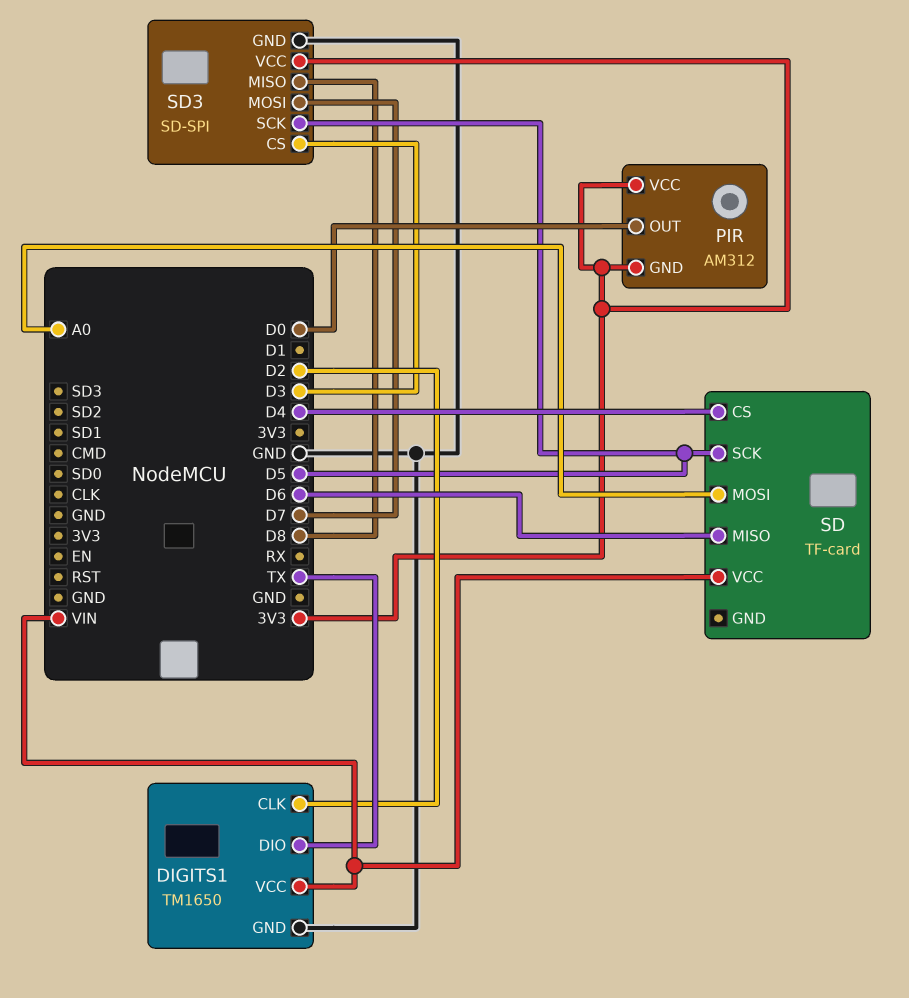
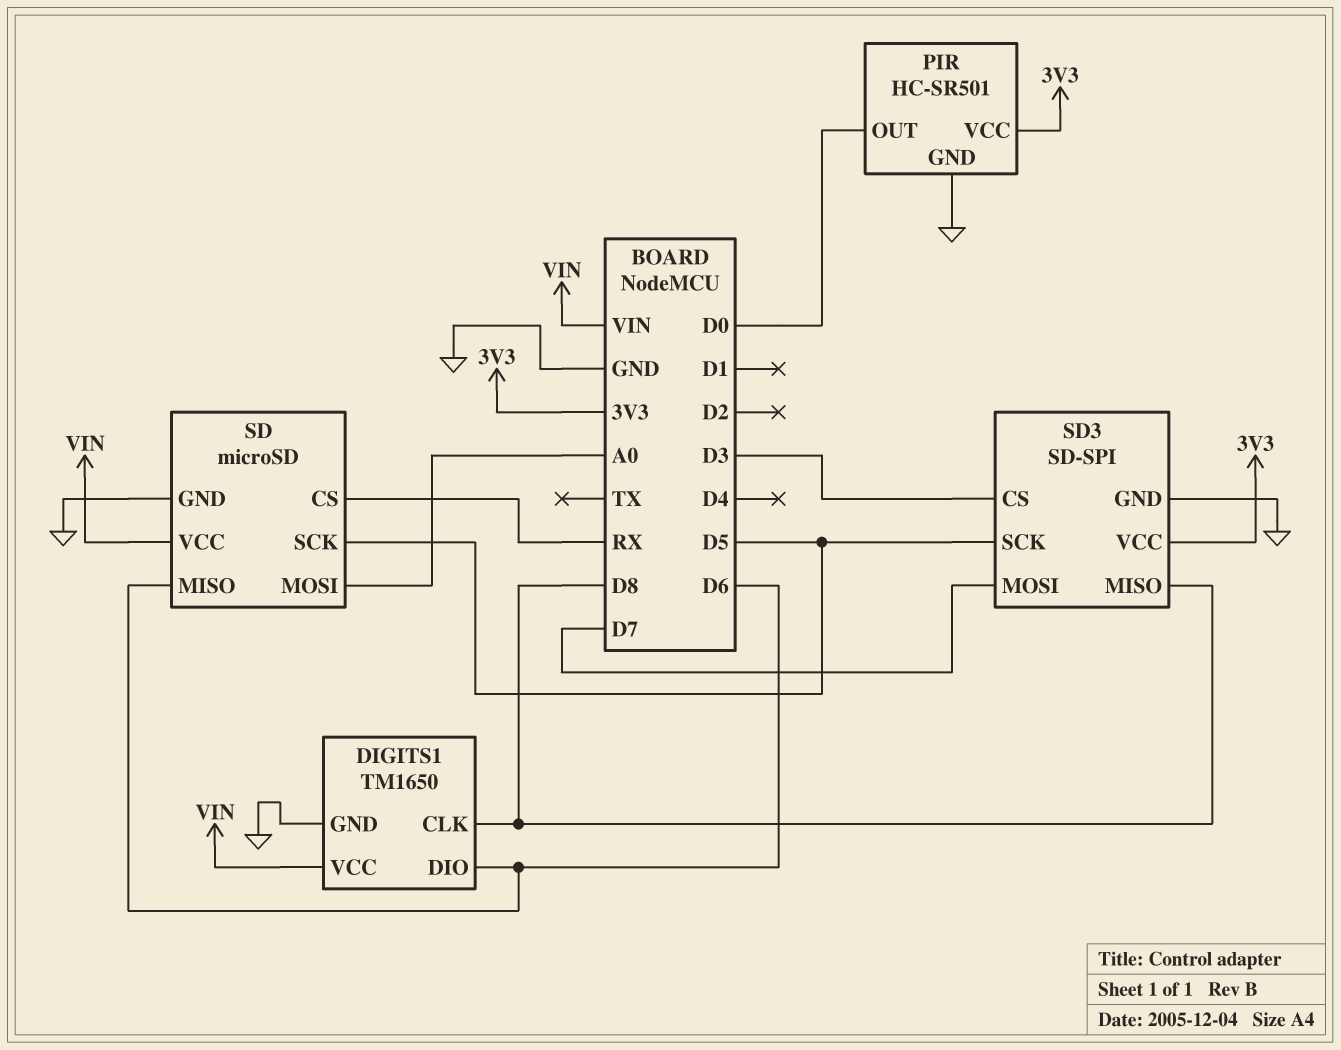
DIGITS1 pin CLK: D2 -> D8
DIGITS1 pin DIO: TX -> D6
PIR: AM312 -> HC-SR501
PIR pin GND: 3V3 -> GND
SD: TF-card -> microSD
SD pin CS: D4 -> RX
SD pin GND: none -> GND

